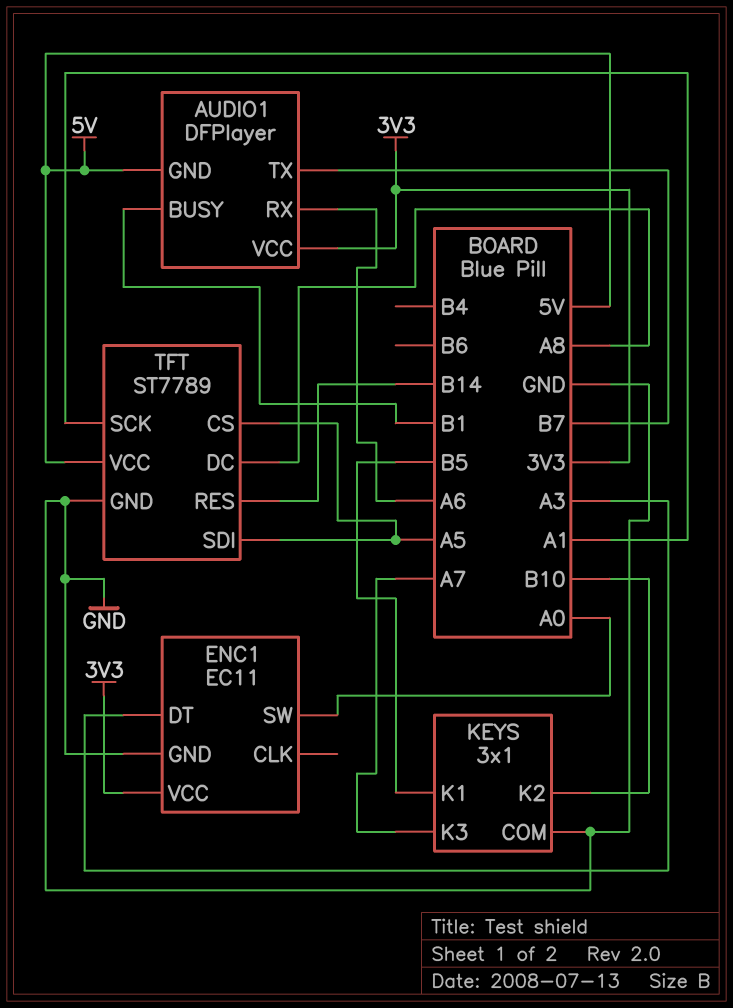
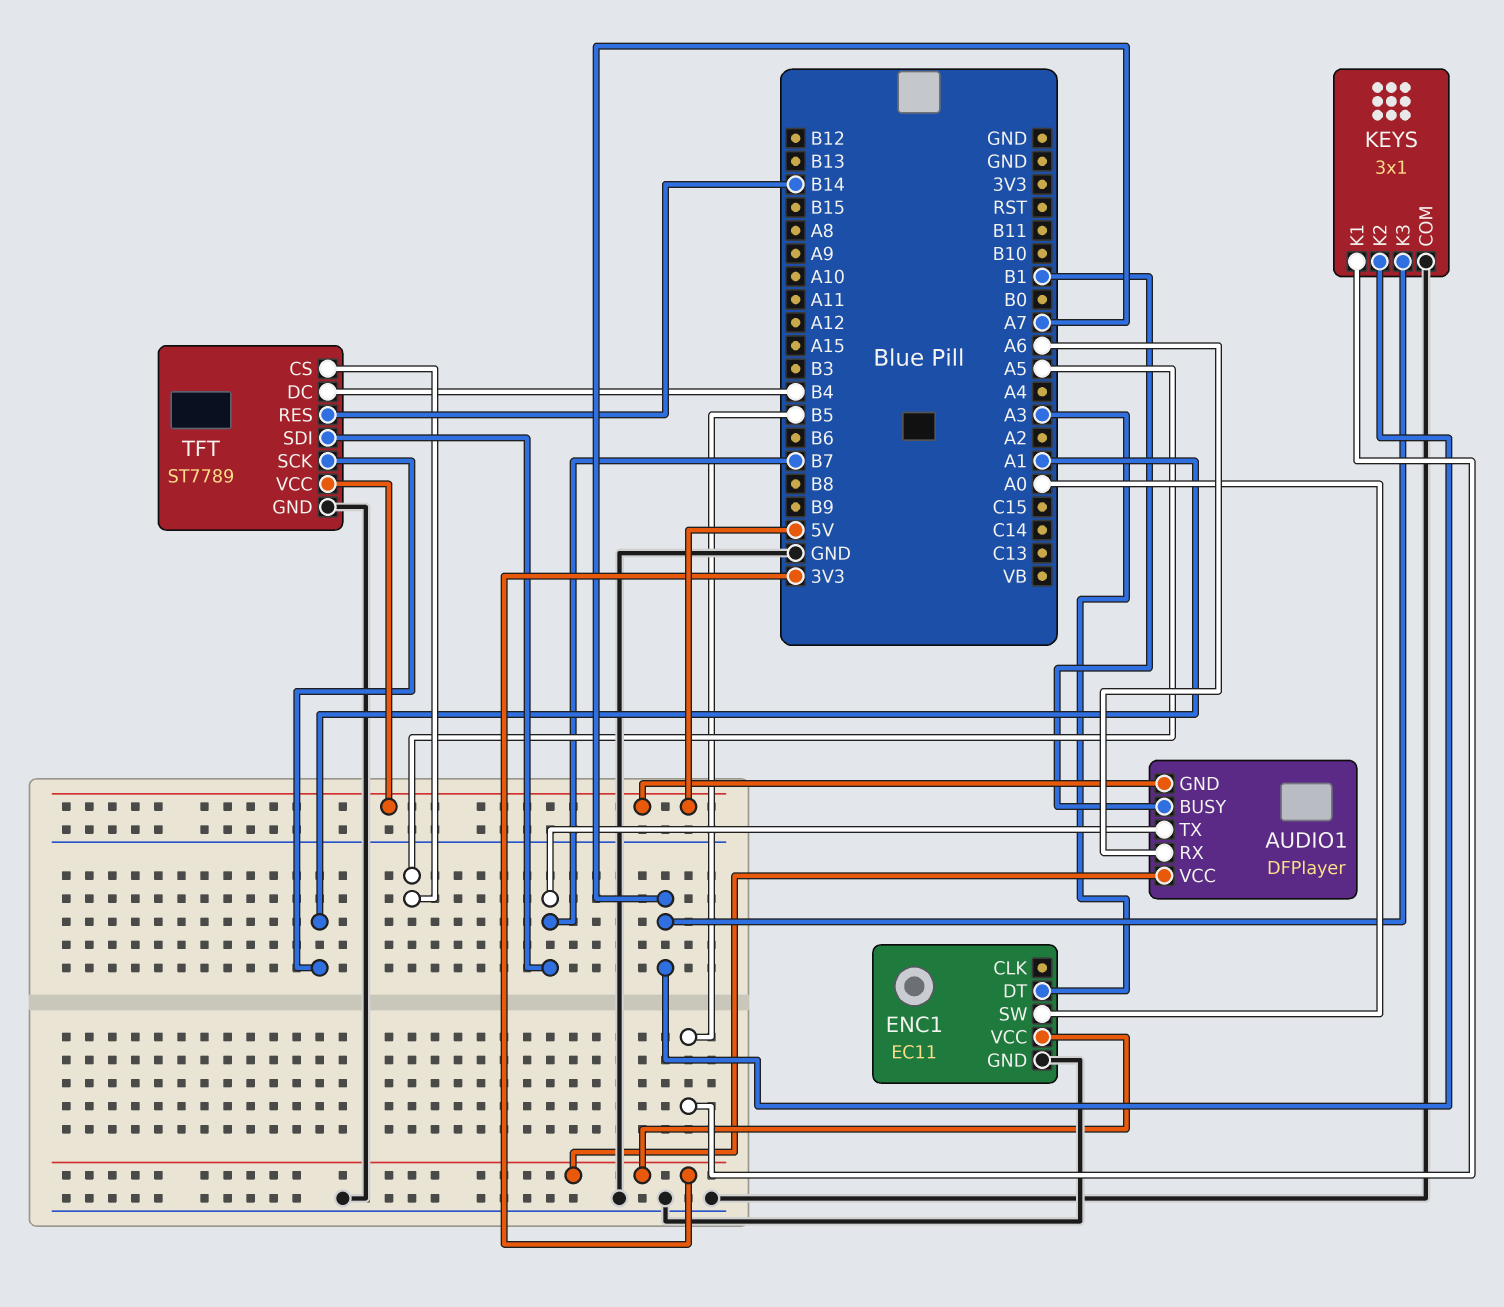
KEYS pin K2: B10 -> A7
TFT pin DC: A8 -> B4
TFT pin SDI: A5 -> B7

